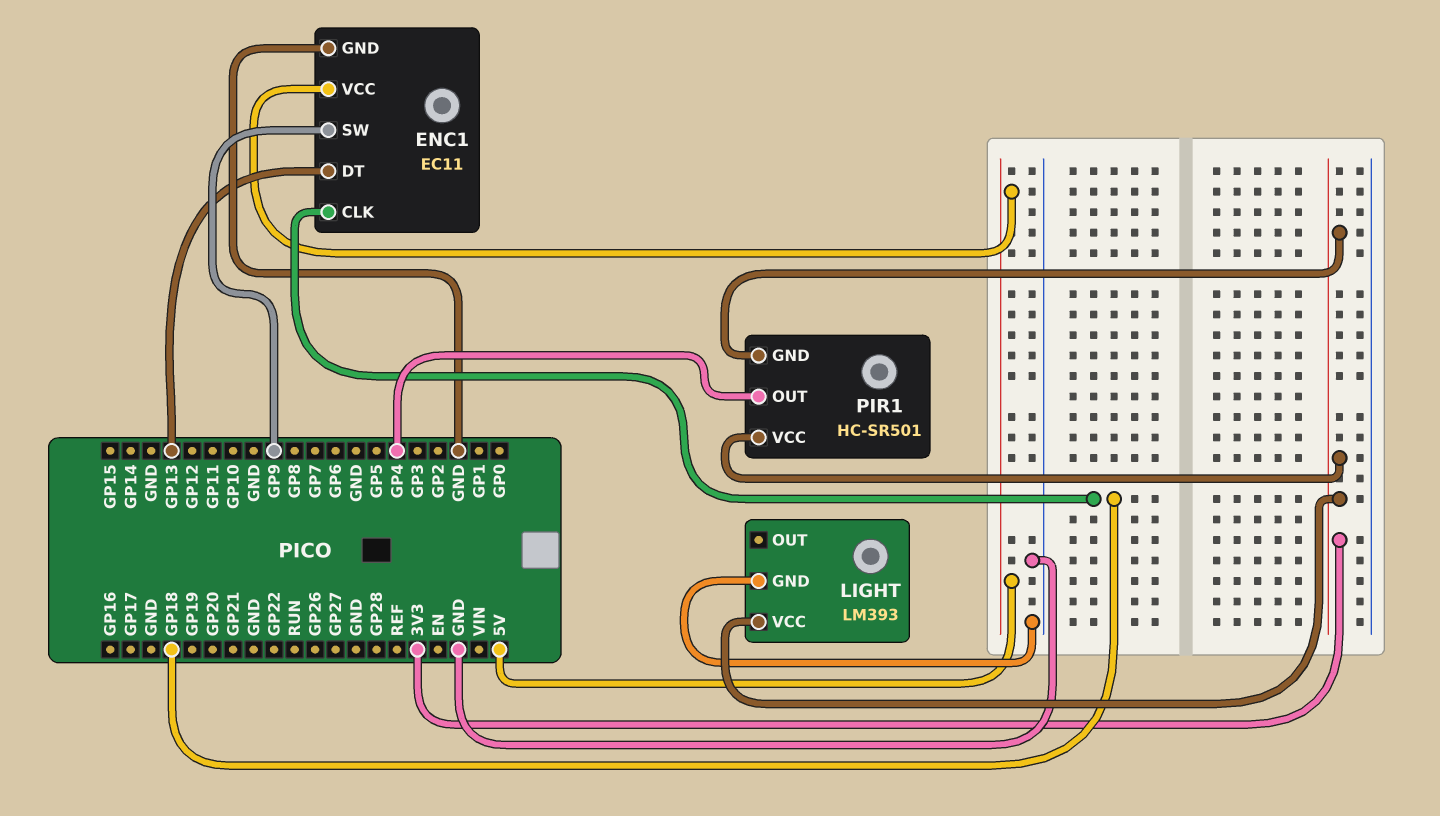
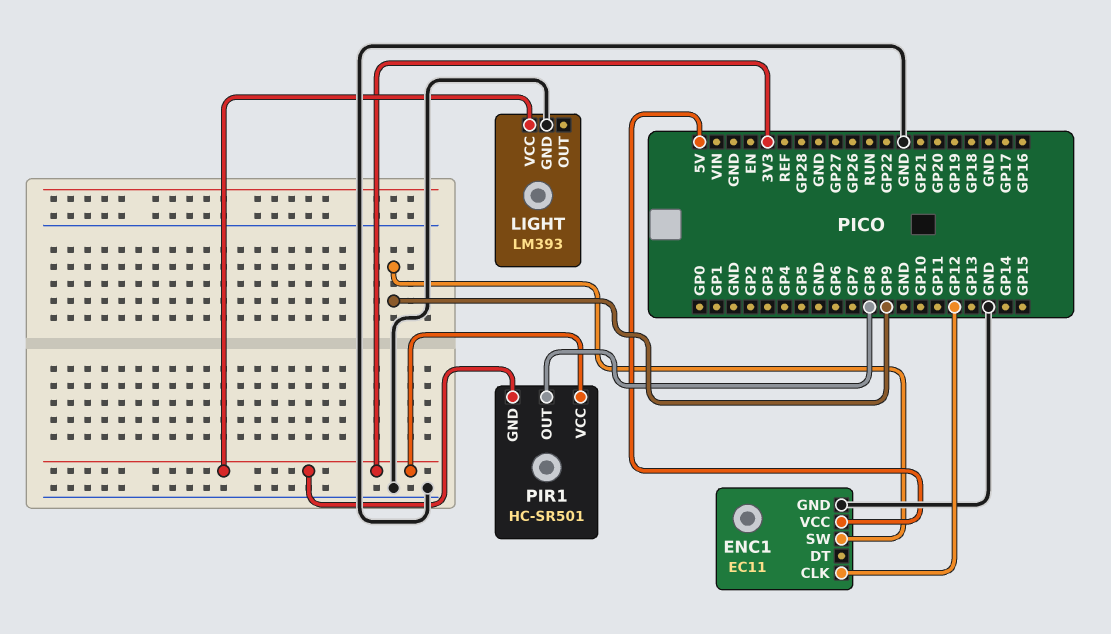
ENC1 pin CLK: GP18 -> GP12
ENC1 pin DT: GP13 -> none
PIR1 pin OUT: GP4 -> GP8

